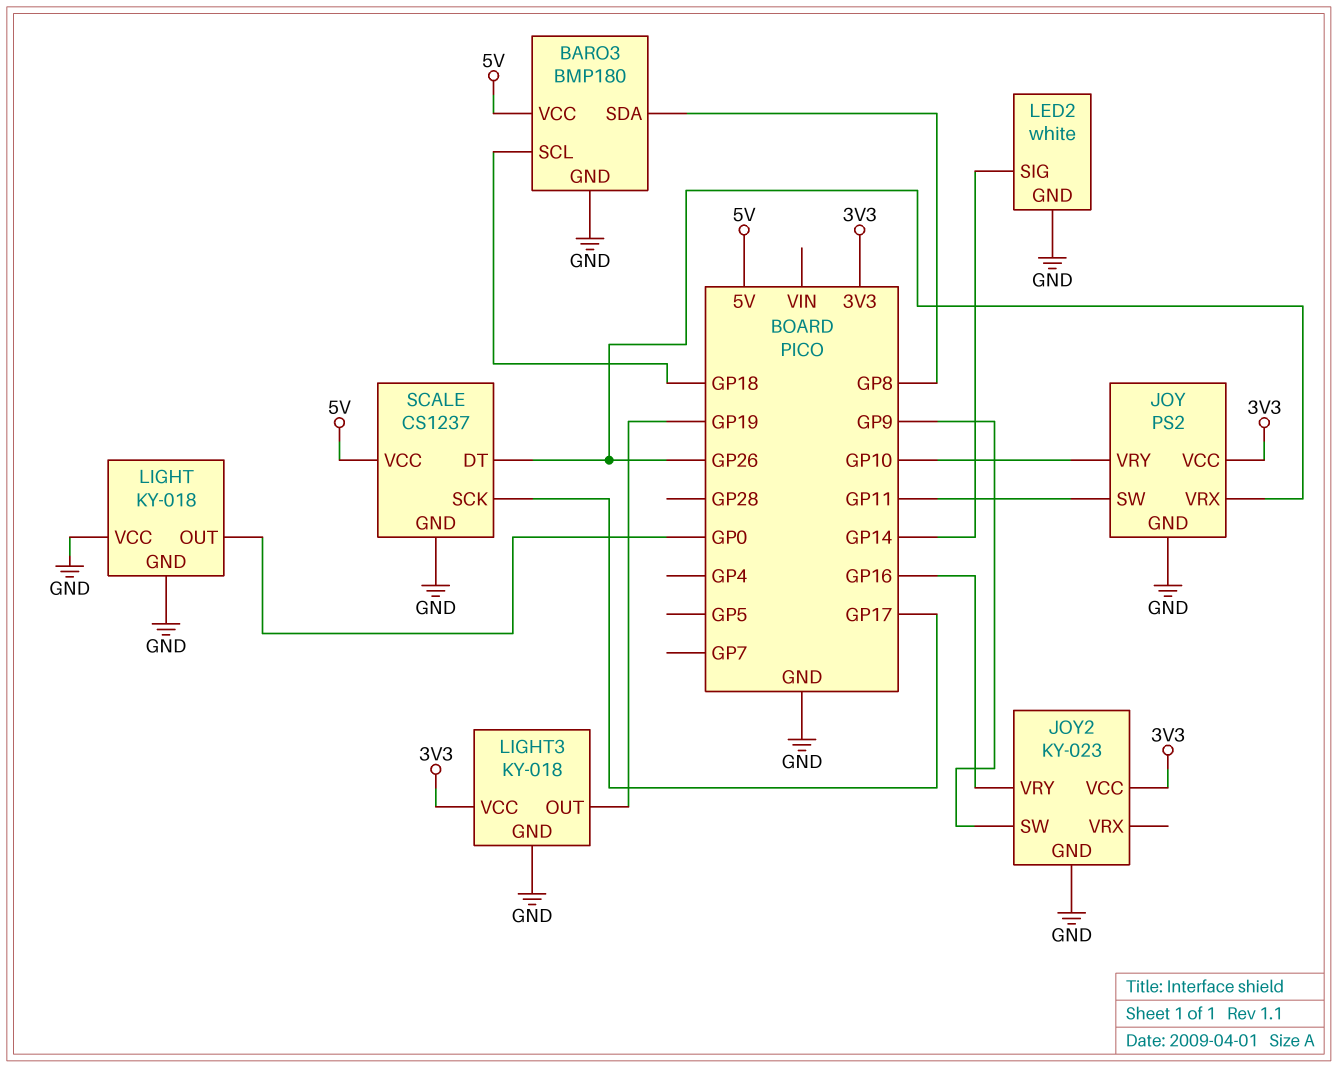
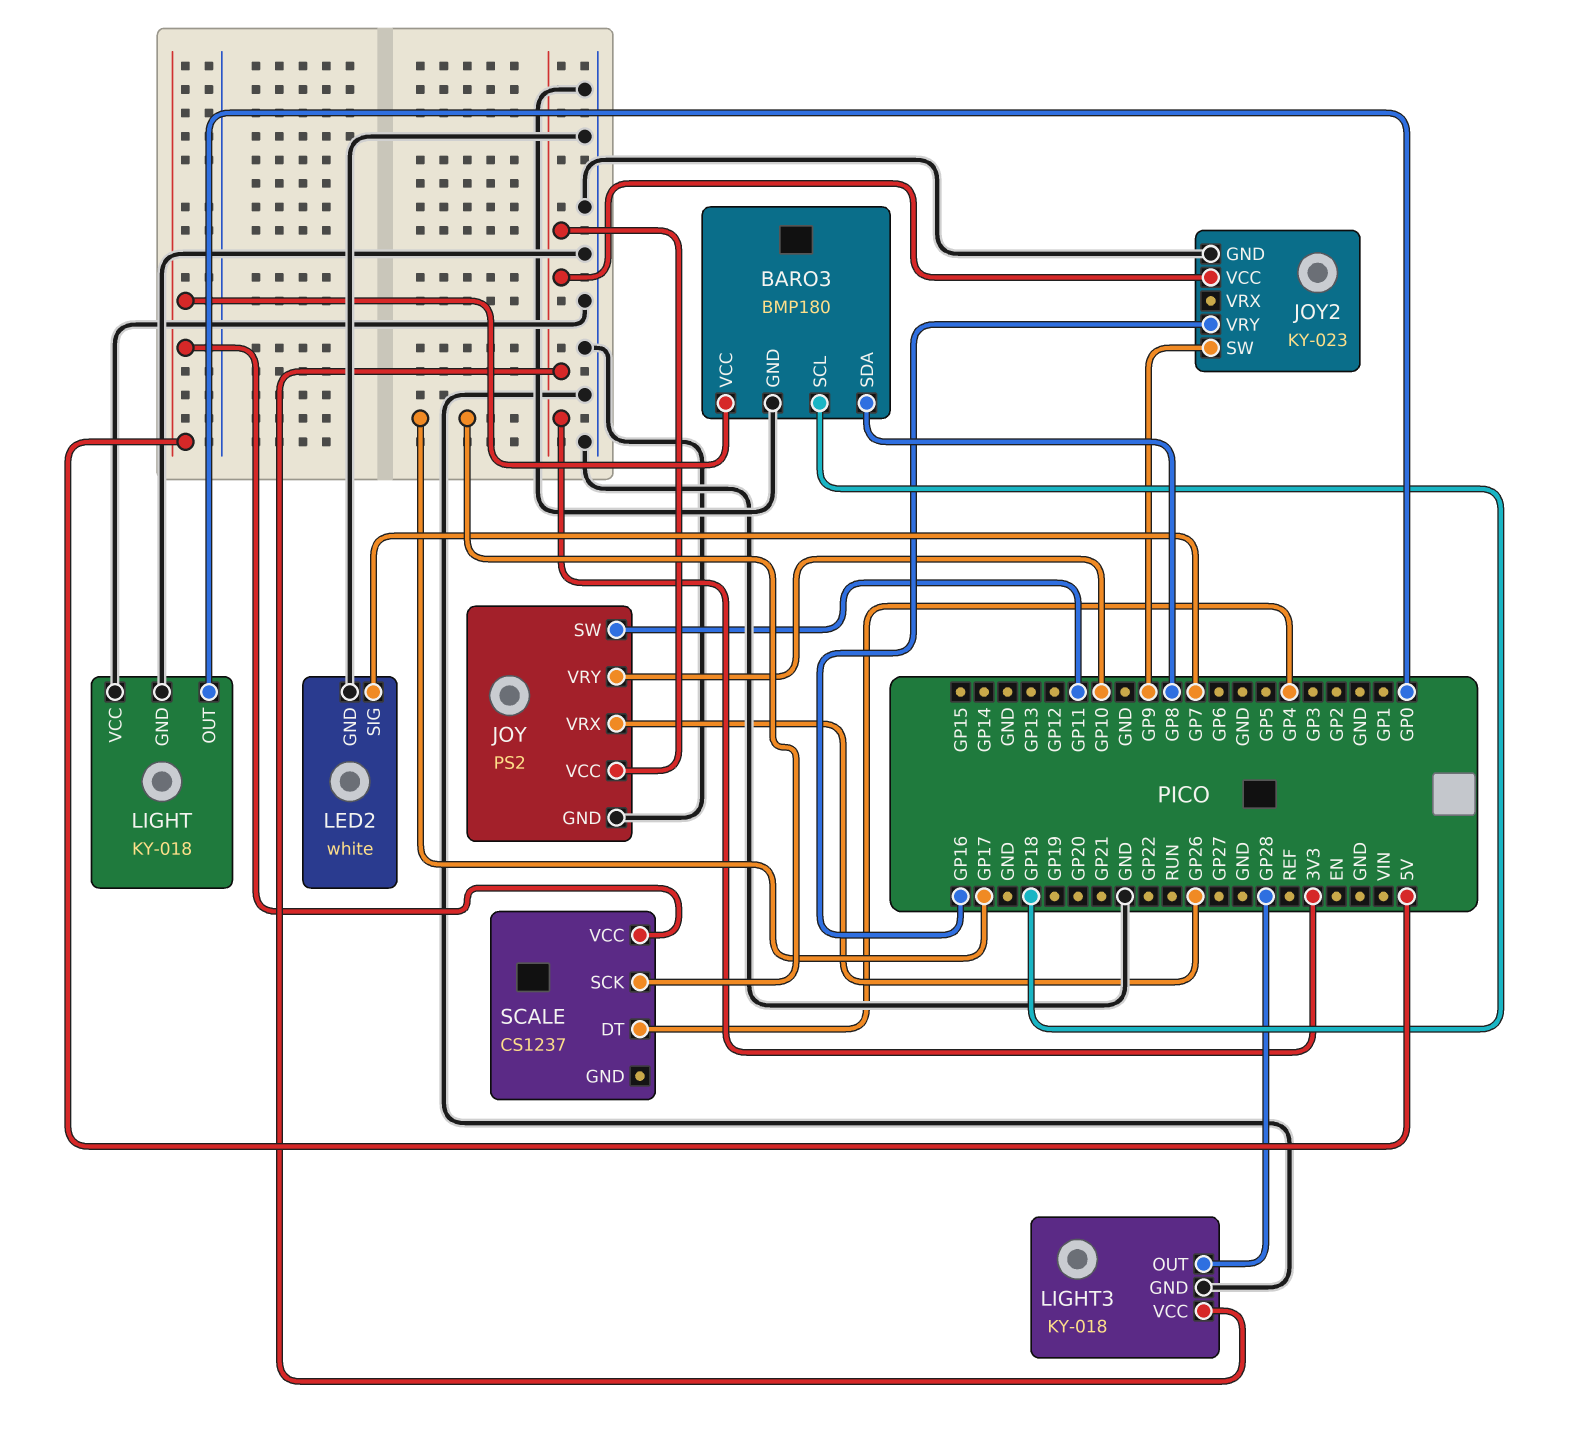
LED2 pin SIG: GP14 -> GP7
LIGHT3 pin OUT: GP19 -> GP28
SCALE pin DT: GP26 -> GP4
SCALE pin GND: GND -> none

